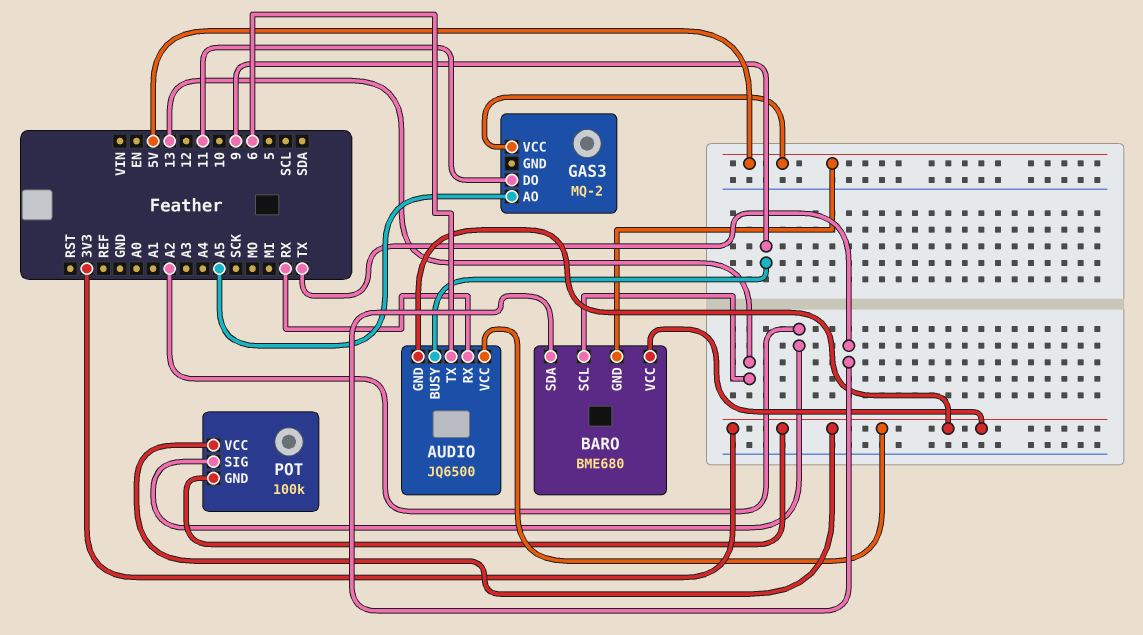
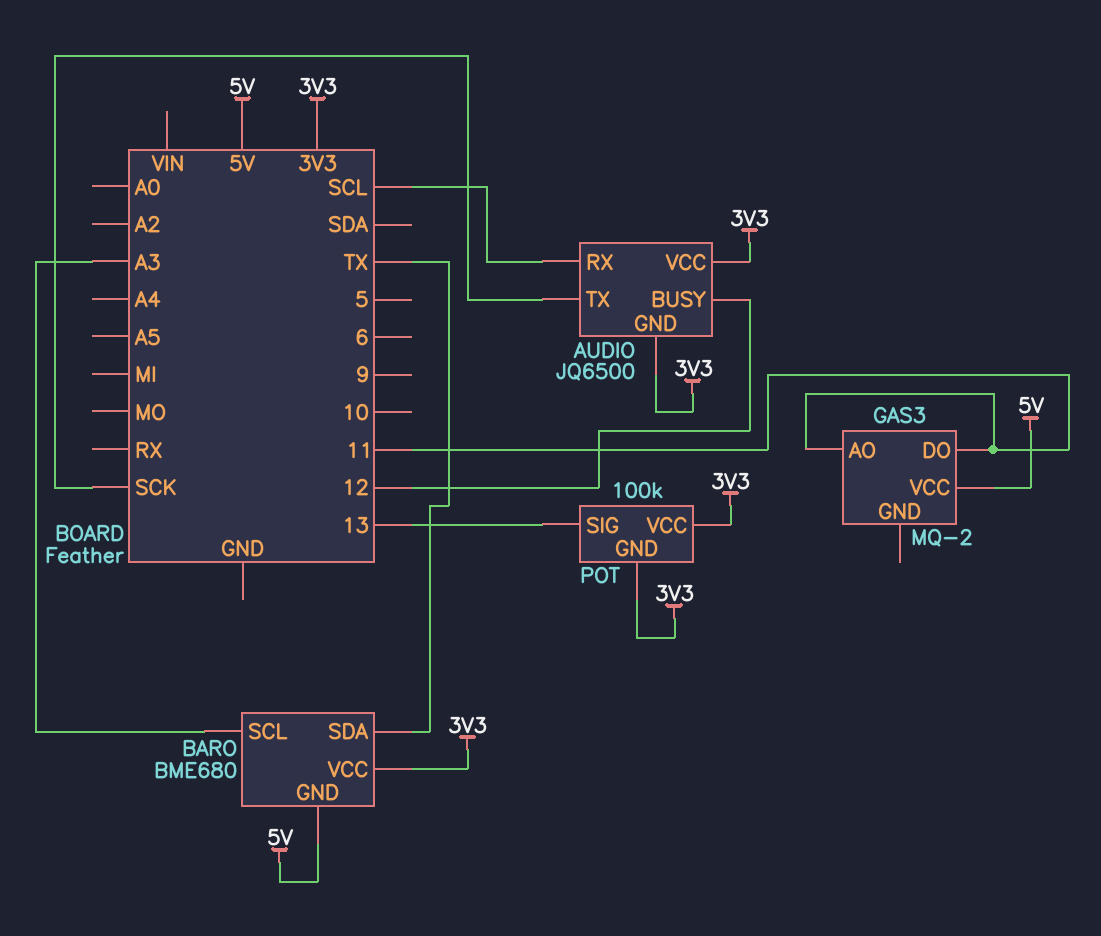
AUDIO pin BUSY: 9 -> 12
AUDIO pin RX: RX -> SCL
AUDIO pin TX: 6 -> SCK
BARO pin SCL: 13 -> A3
GAS3 pin AO: A5 -> 11
POT pin SIG: A2 -> 13

